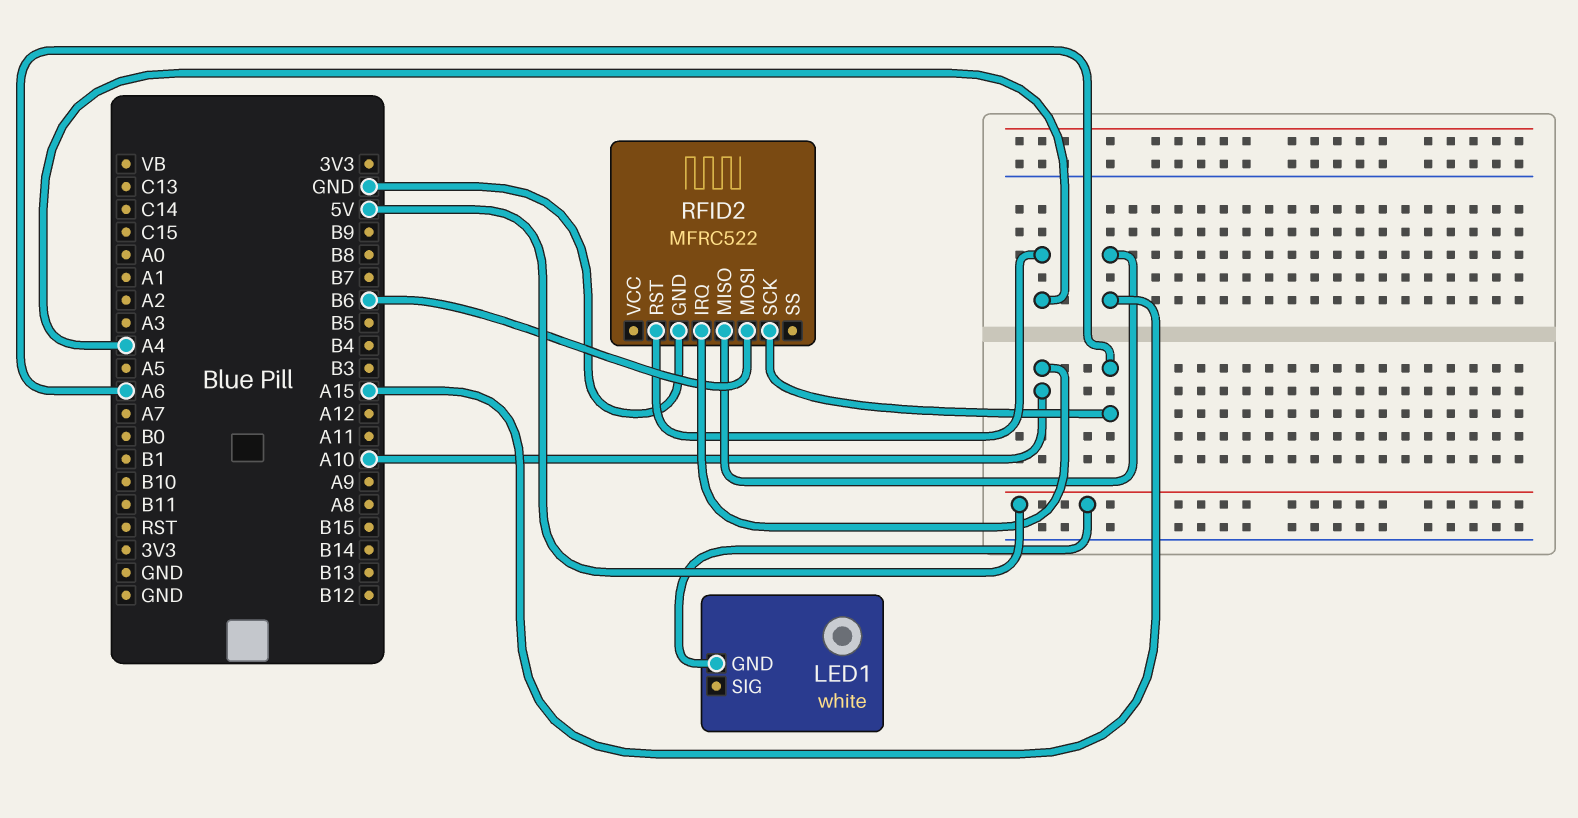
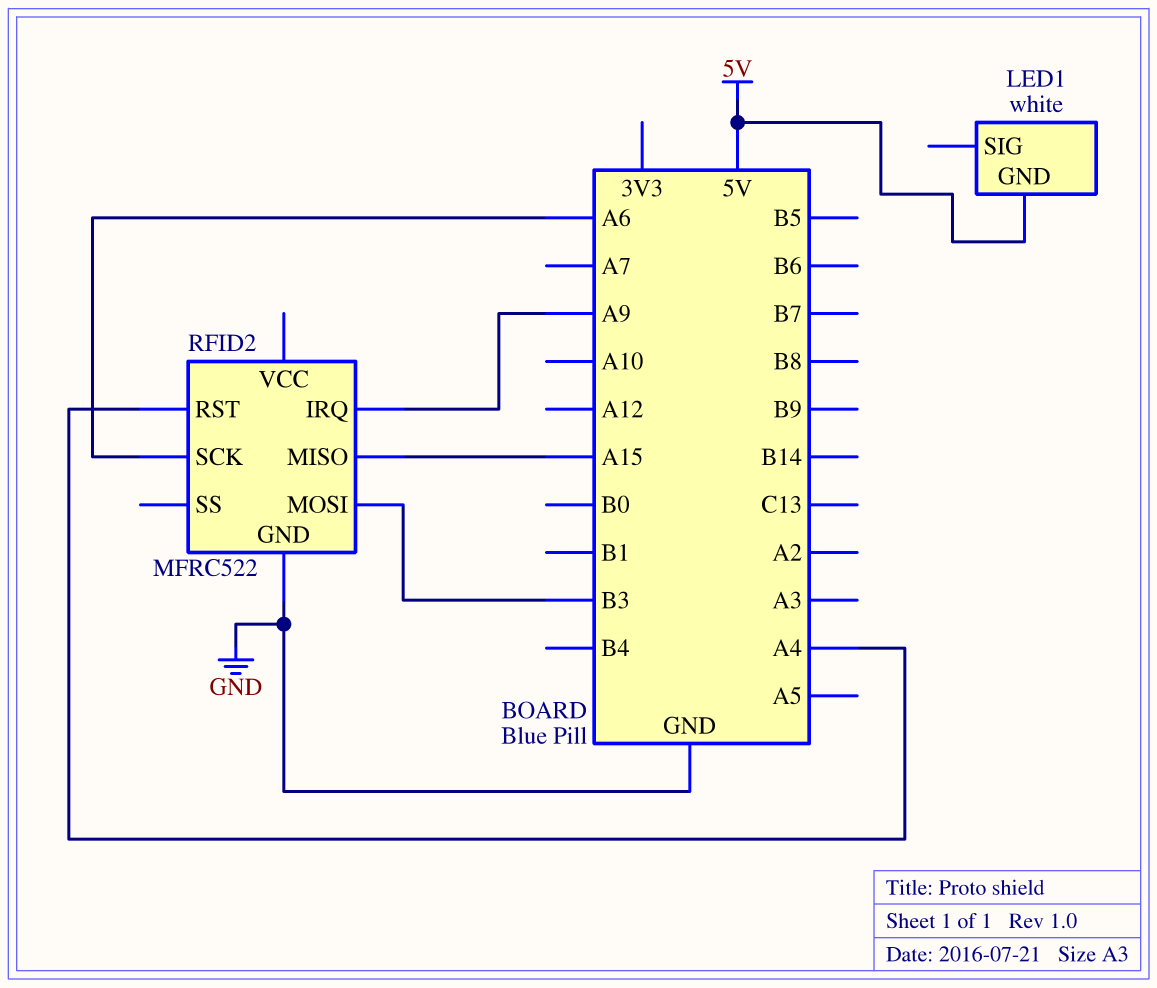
RFID2 pin IRQ: A10 -> A9
RFID2 pin MOSI: B6 -> B3

